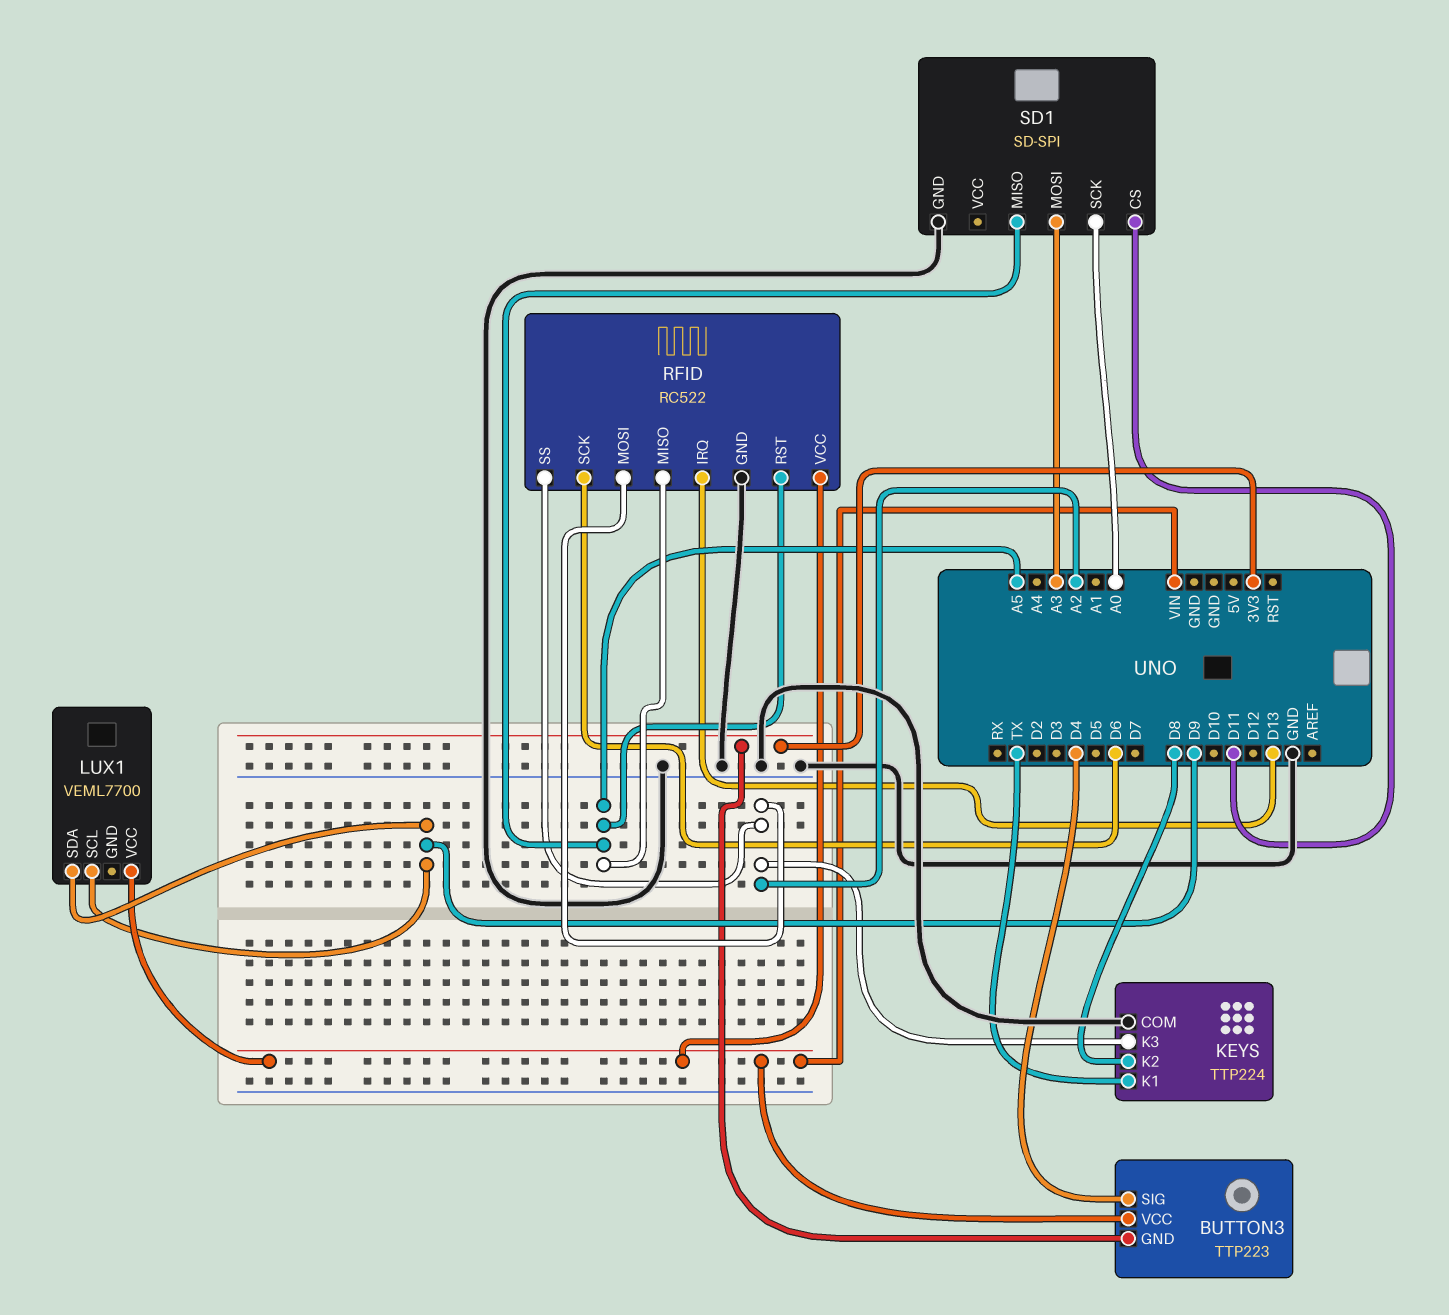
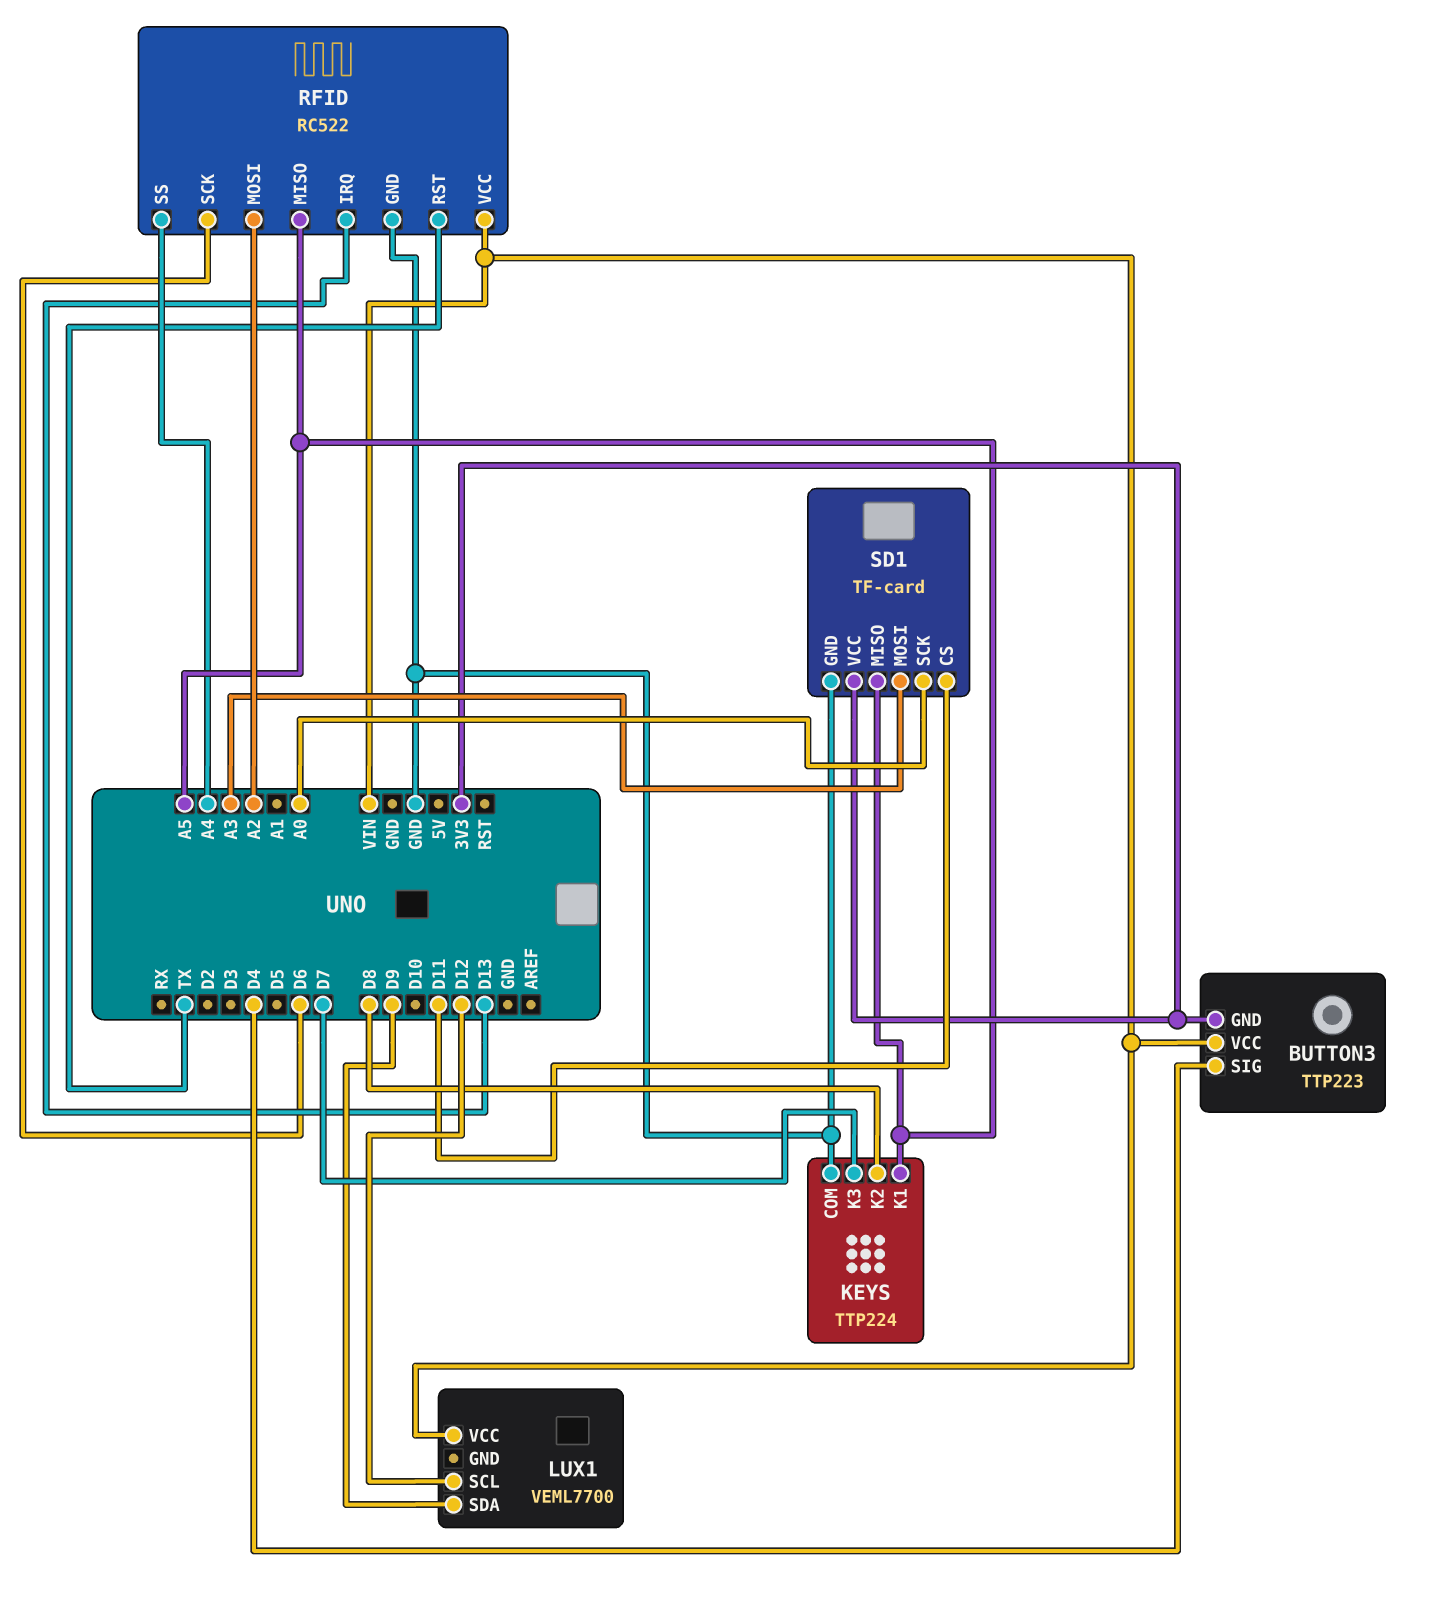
KEYS pin K1: TX -> A5
KEYS pin K3: A2 -> D7
LUX1 pin SCL: D9 -> D12
RFID pin RST: A5 -> TX
RFID pin SS: A2 -> A4
SD1: SD-SPI -> TF-card
SD1 pin VCC: none -> 3V3

